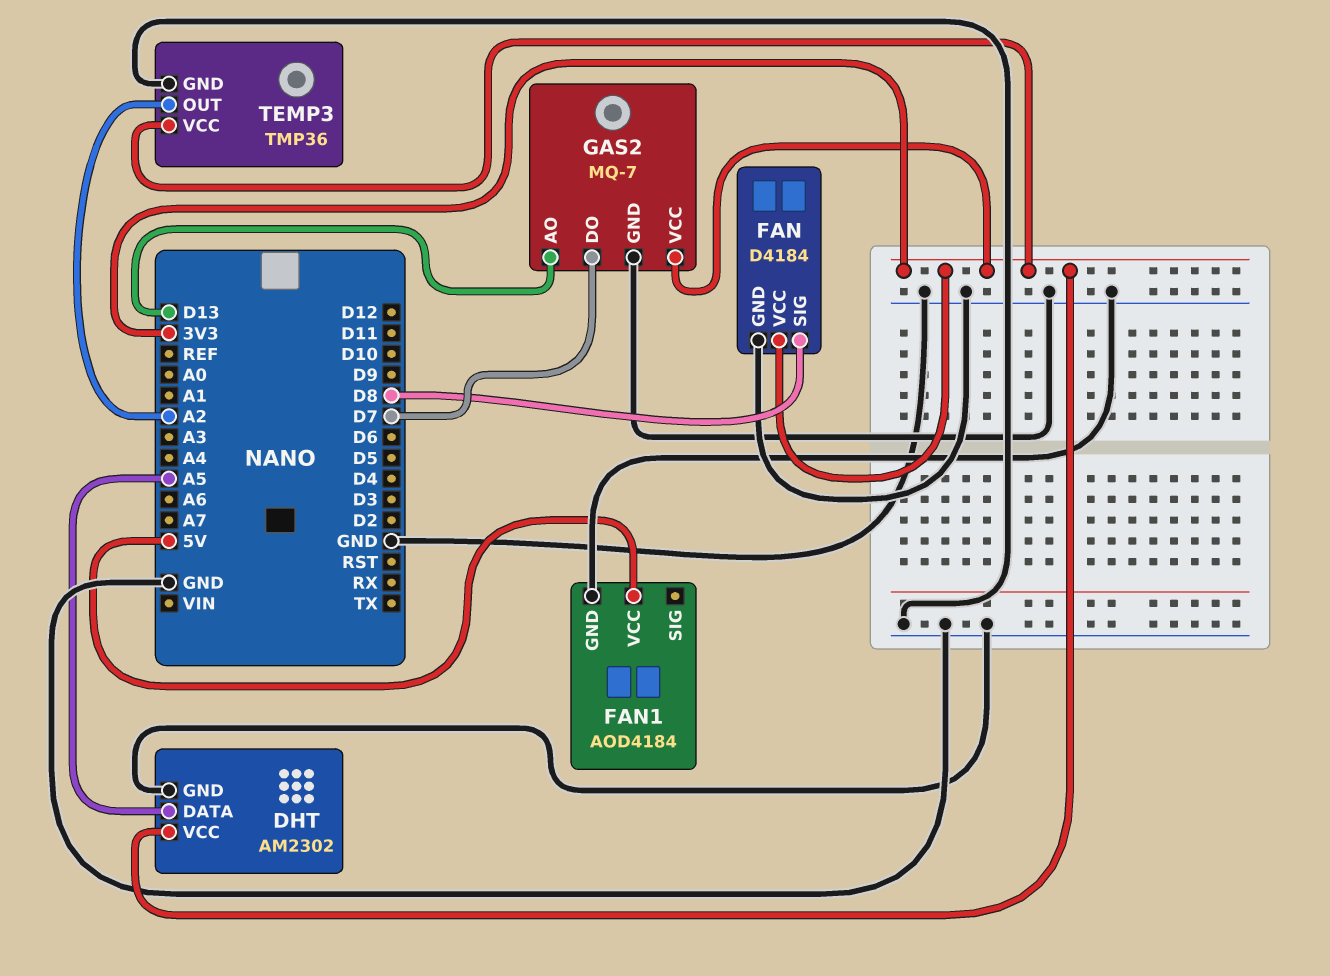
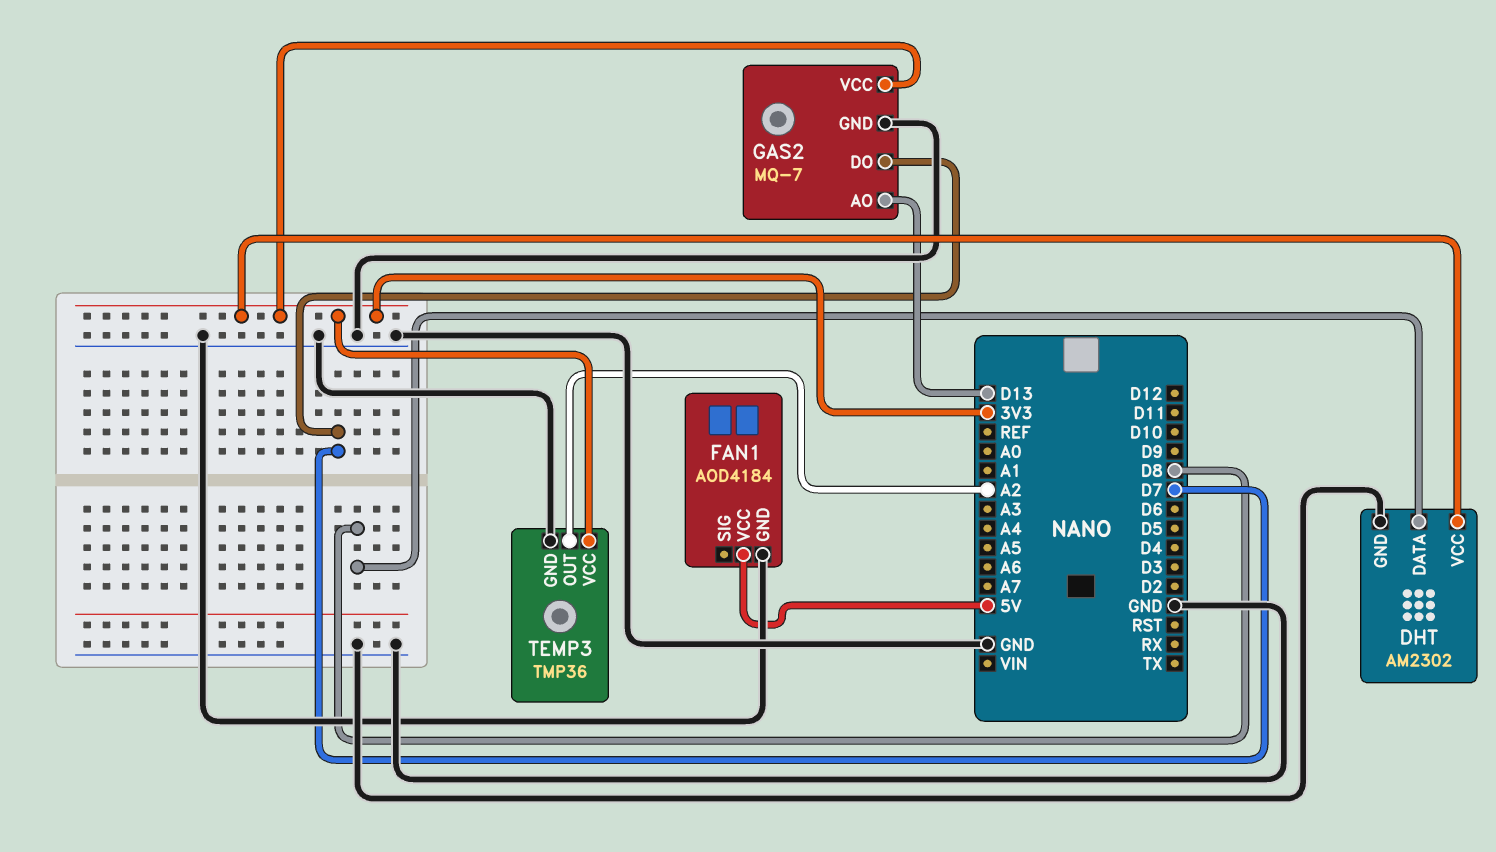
DHT pin DATA: A5 -> D8
FAN: D4184 -> none
FAN pin GND: GND -> none
FAN pin SIG: D8 -> none
FAN pin VCC: 3V3 -> none

